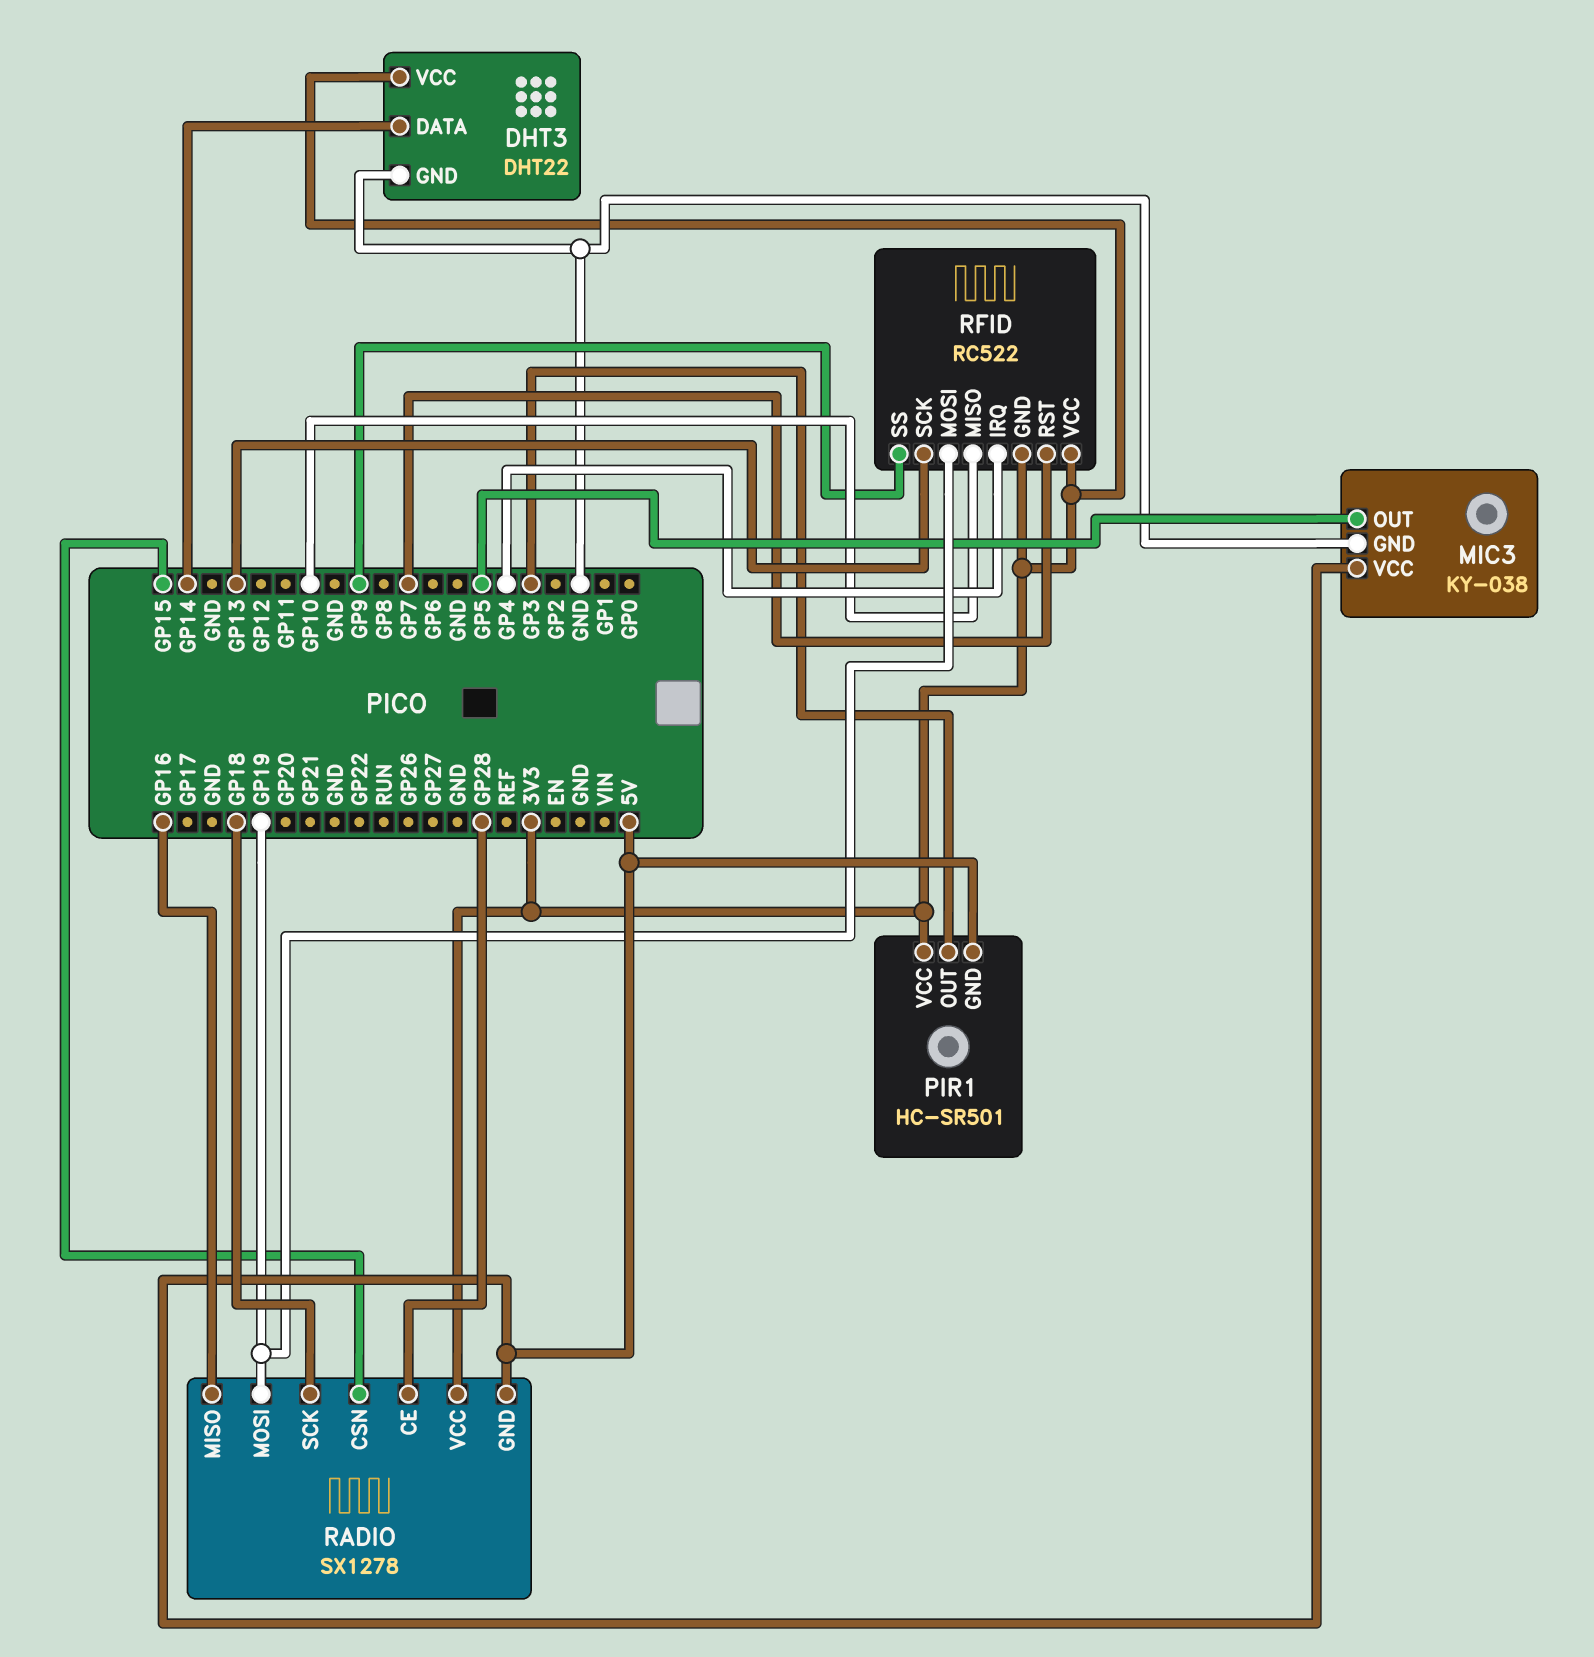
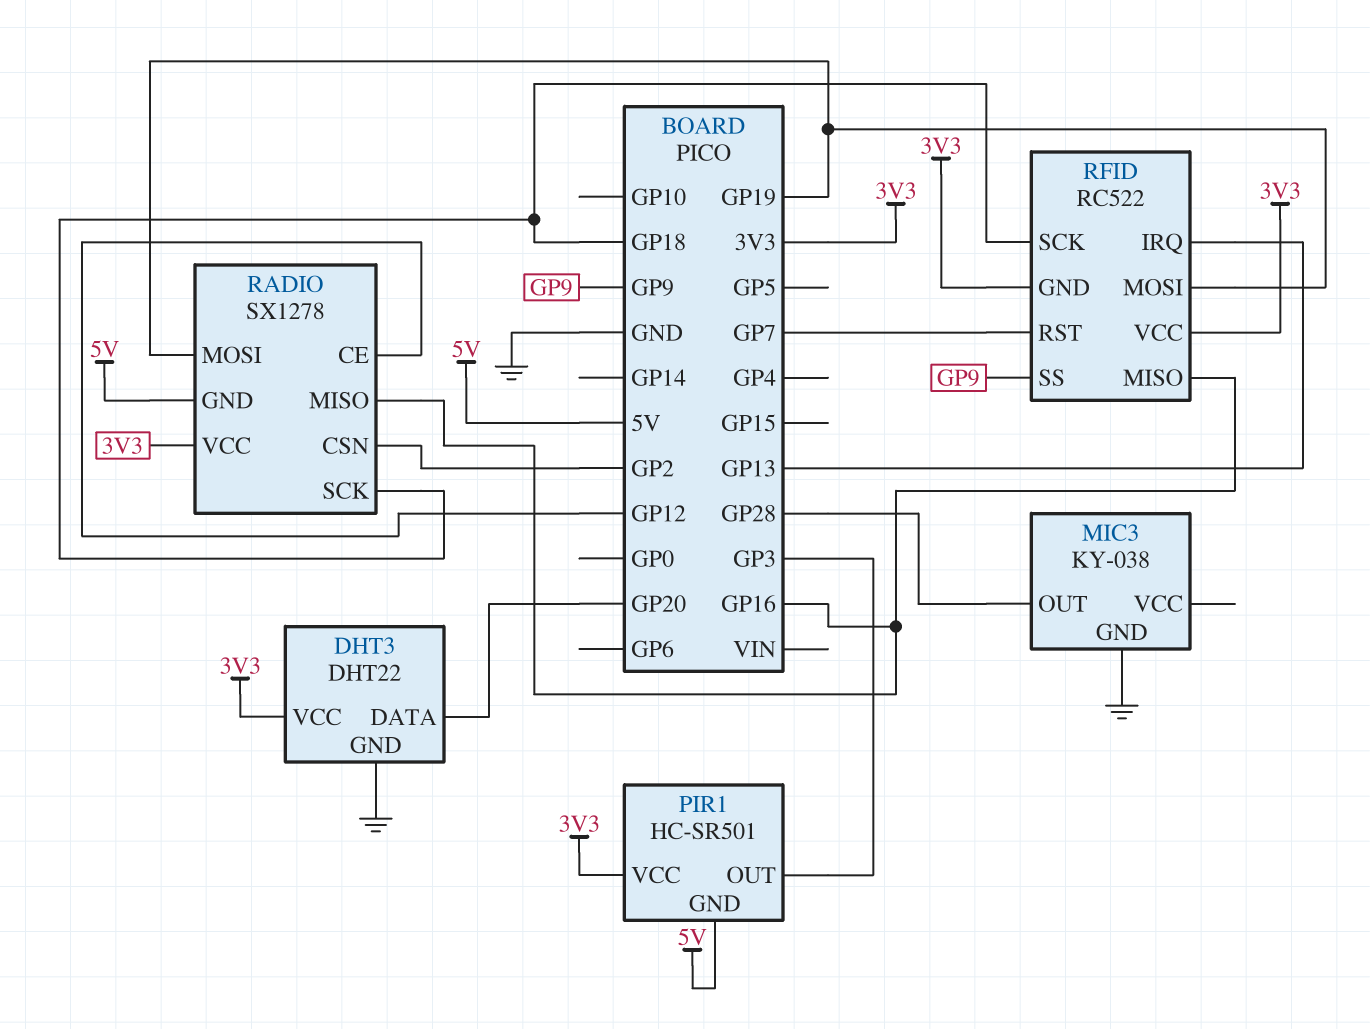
DHT3 pin DATA: GP14 -> GP20
MIC3 pin OUT: GP5 -> GP28
MIC3 pin VCC: 5V -> none
RADIO pin CE: GP28 -> GP12
RADIO pin CSN: GP15 -> GP2
RFID pin IRQ: GP4 -> GP13
RFID pin MISO: GP10 -> GP16
RFID pin SCK: GP13 -> GP18

